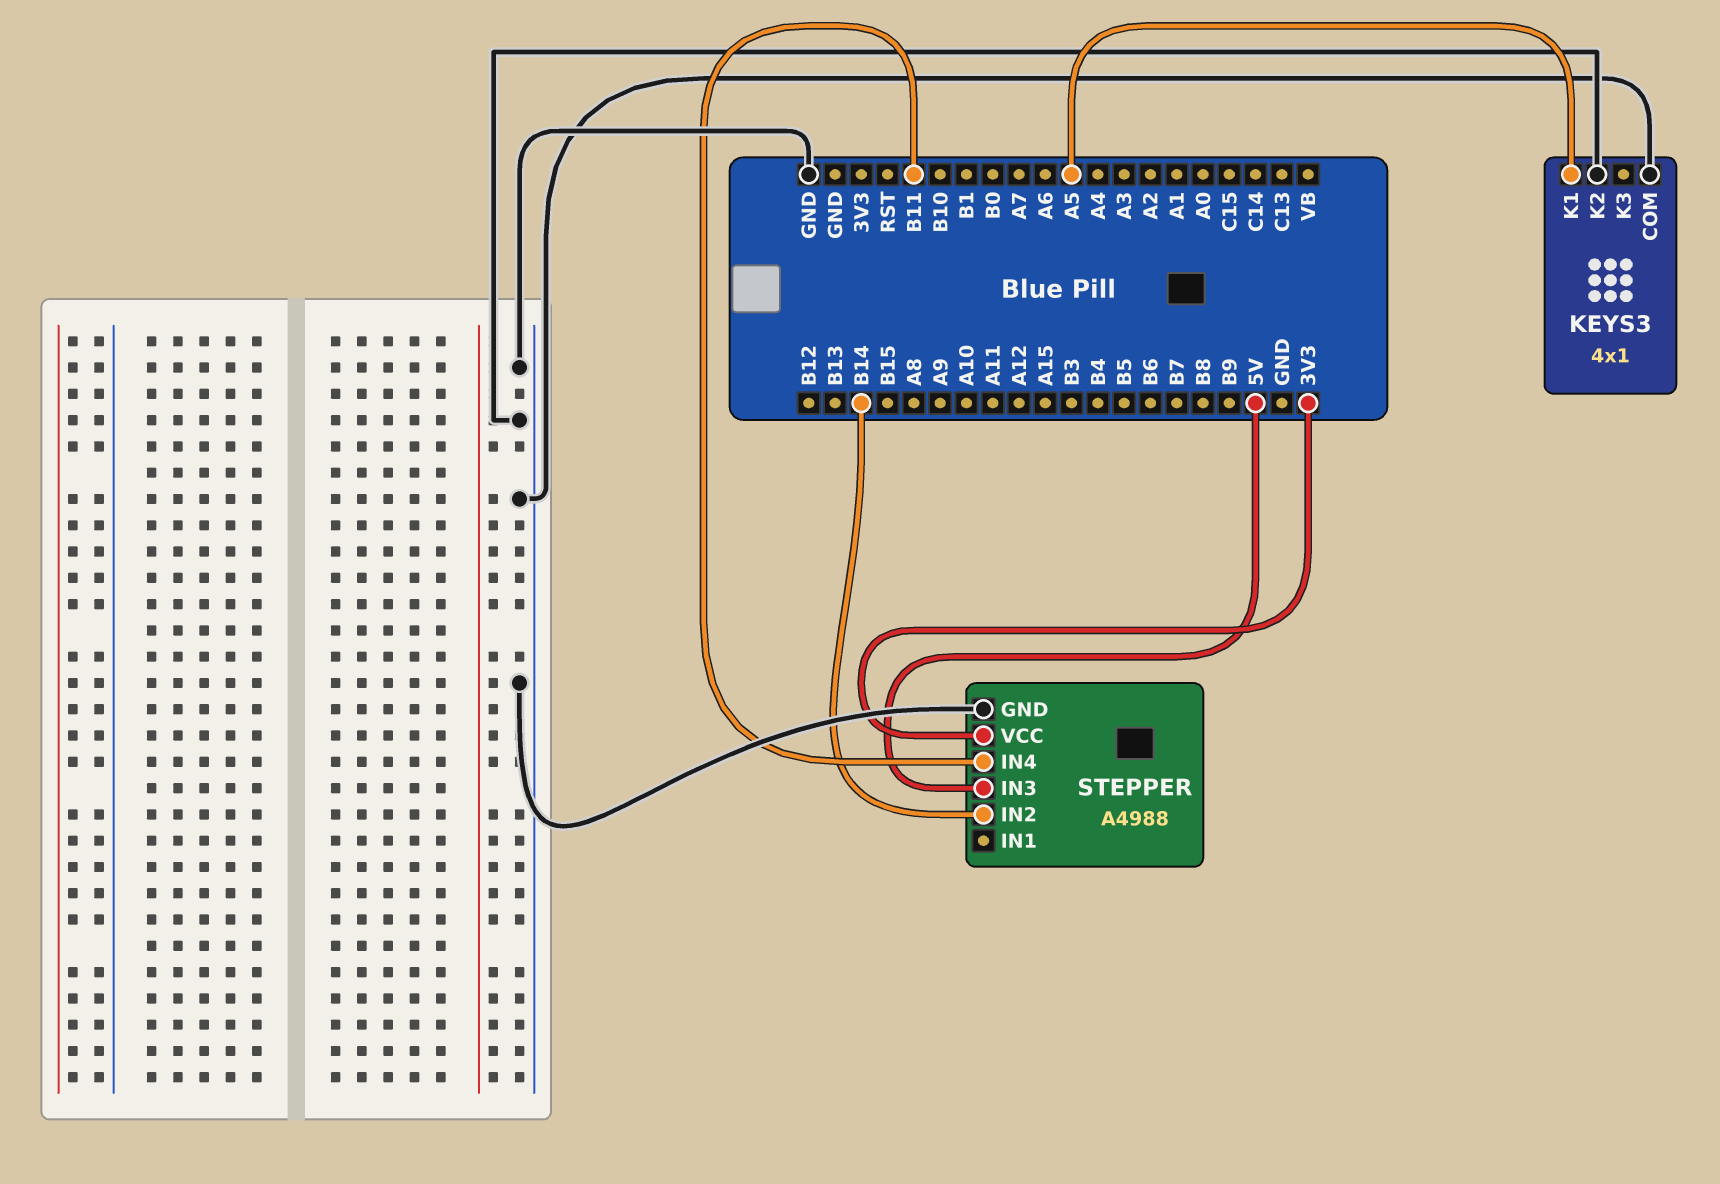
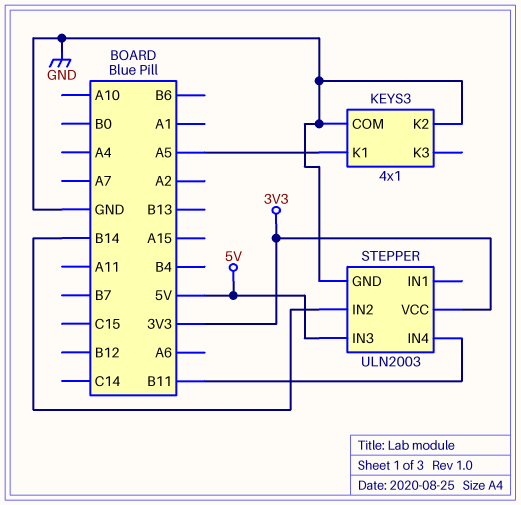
STEPPER: A4988 -> ULN2003

